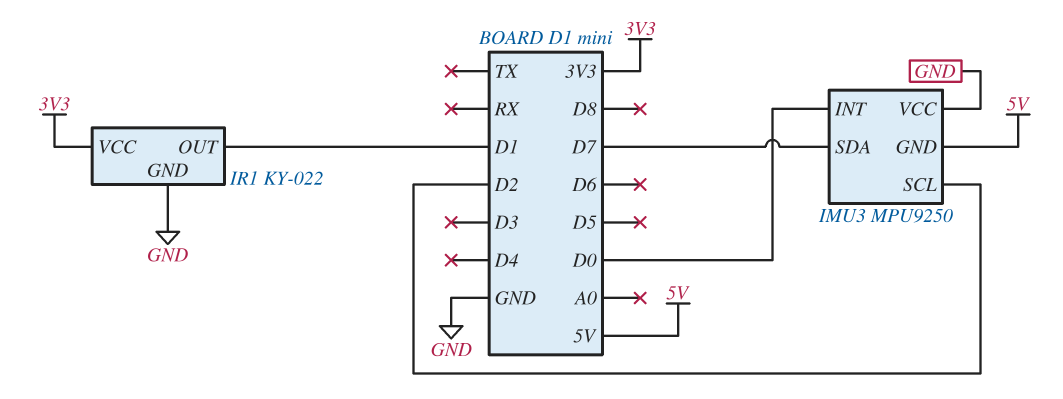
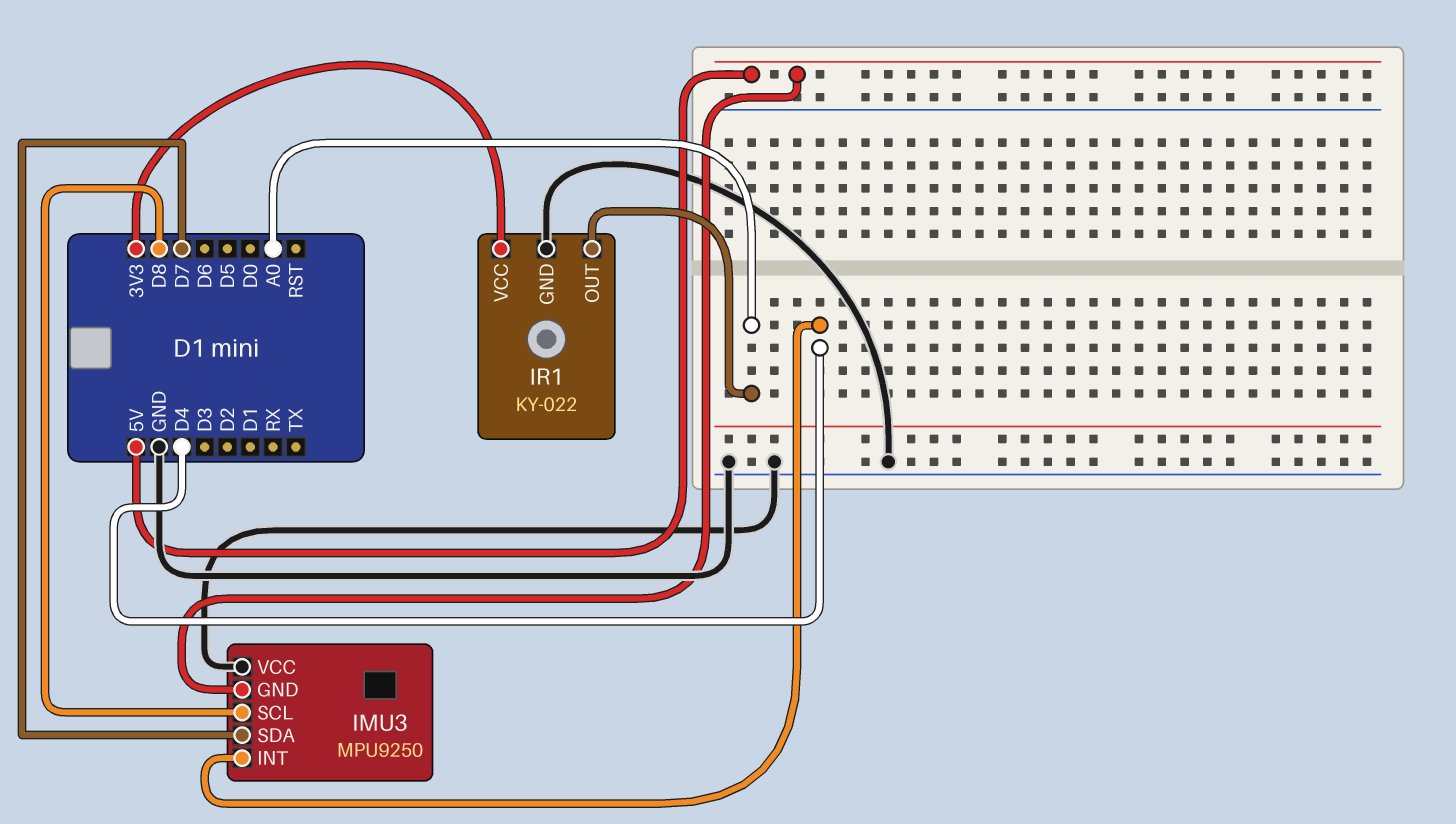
IMU3 pin INT: D0 -> D4
IMU3 pin SCL: D2 -> D8
IR1 pin OUT: D1 -> A0

